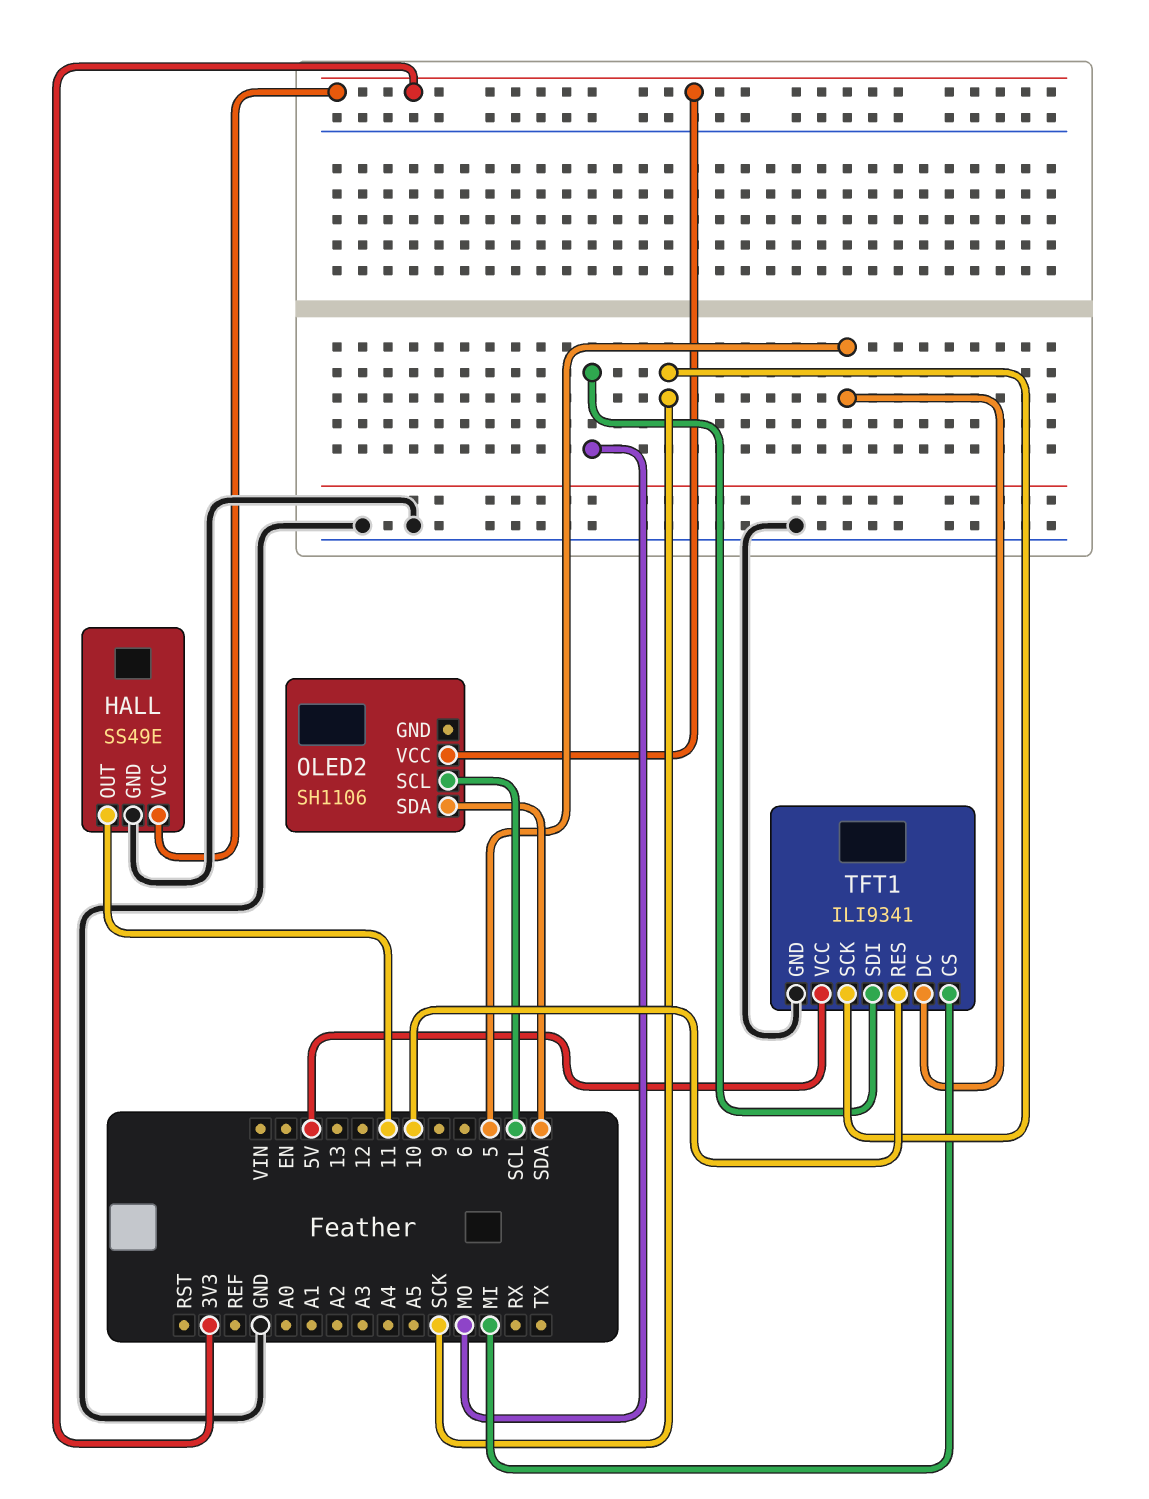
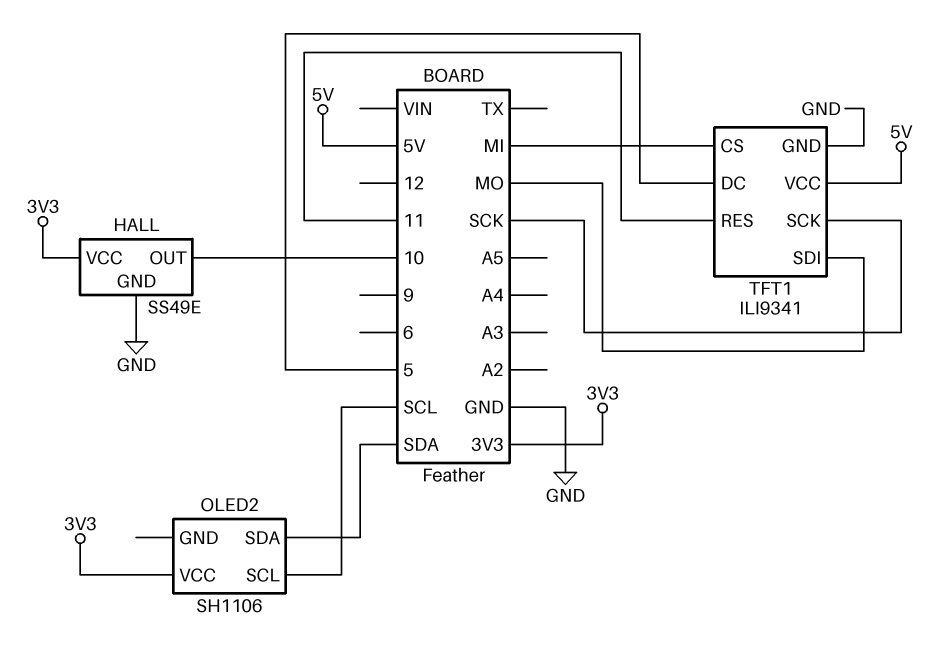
HALL pin OUT: 11 -> 10
TFT1 pin RES: 10 -> 11

